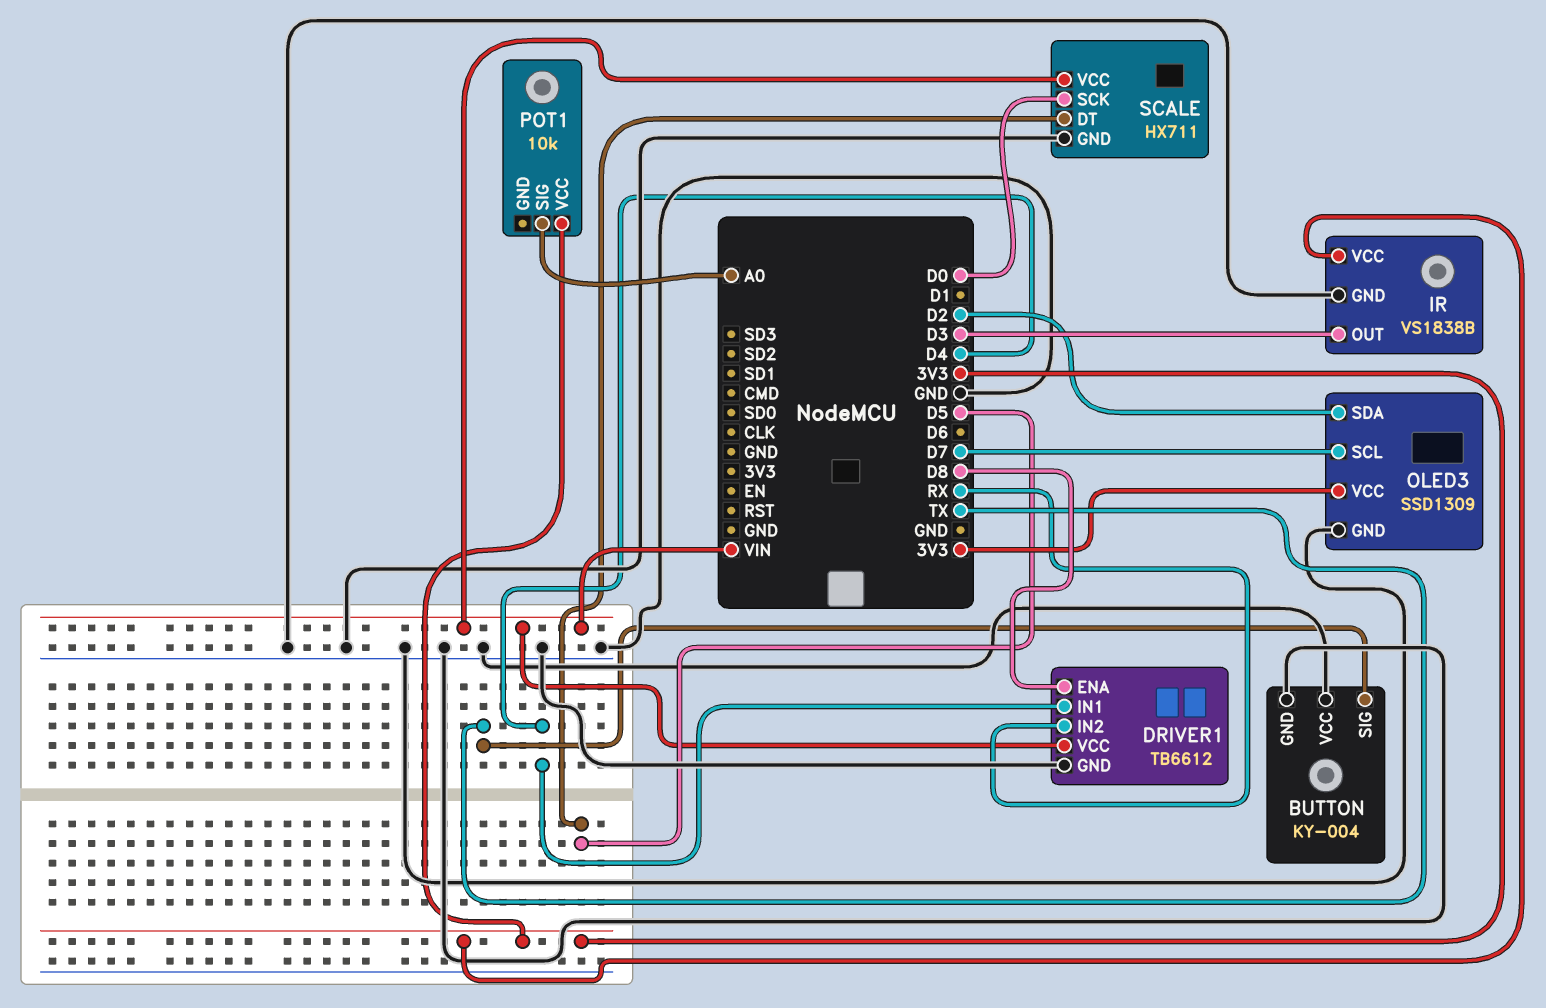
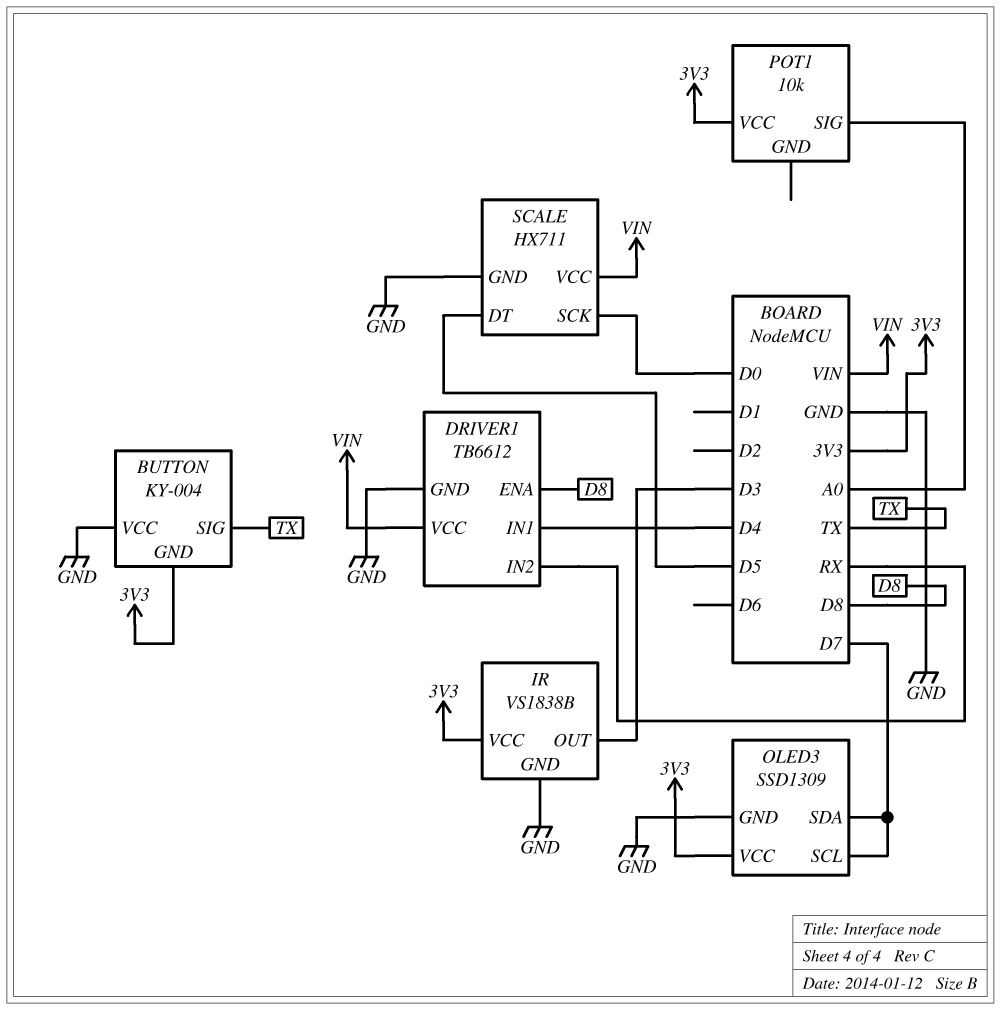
BUTTON pin GND: GND -> 3V3
OLED3 pin SDA: D2 -> D7

